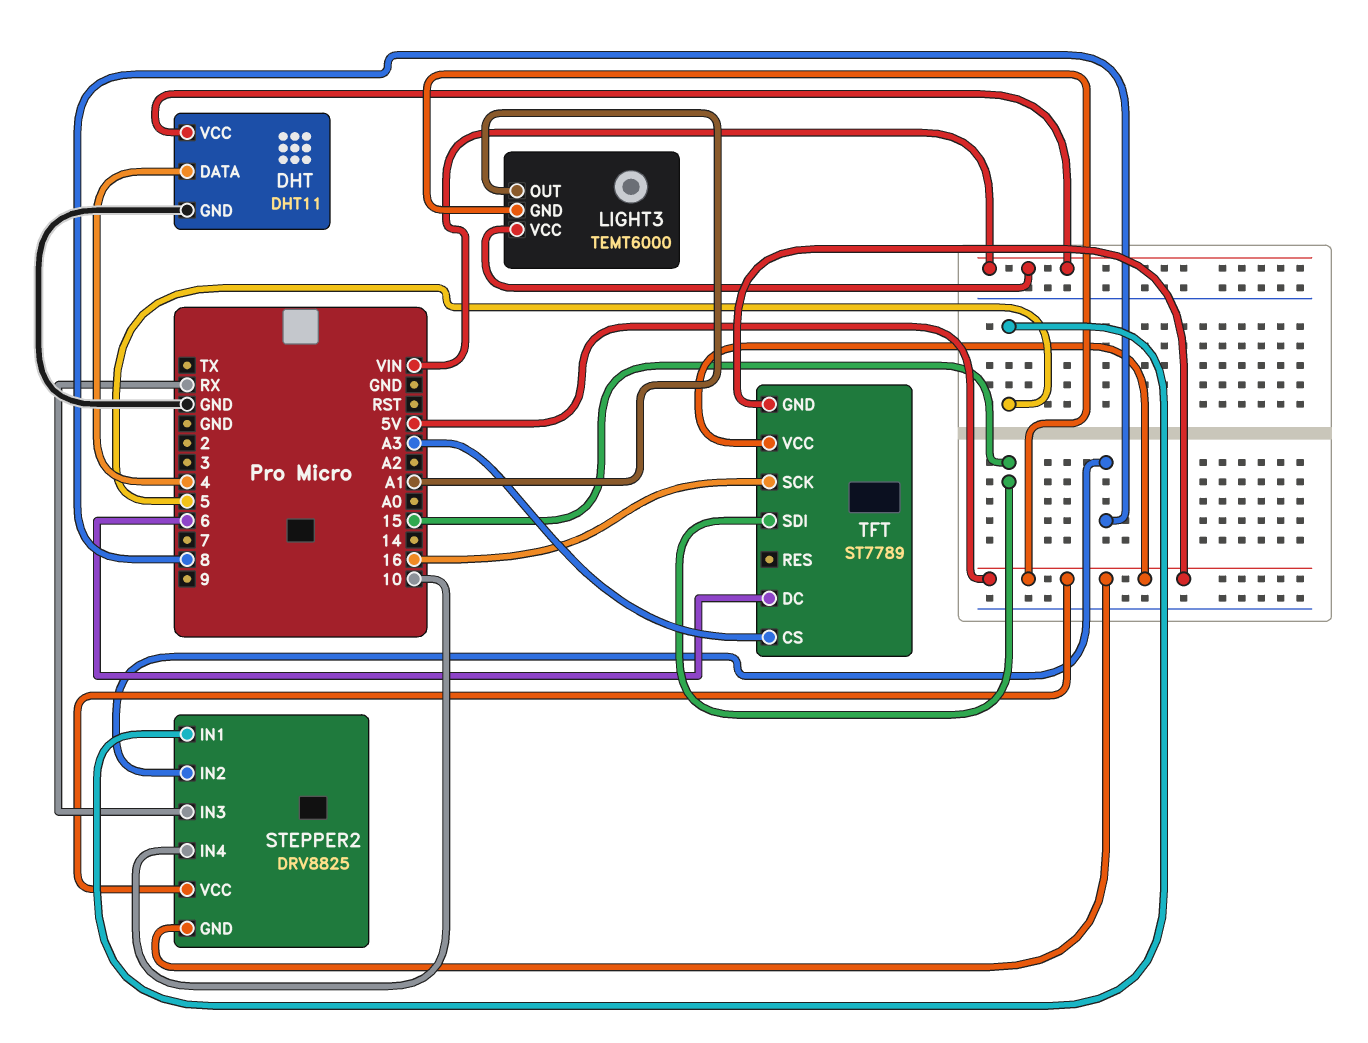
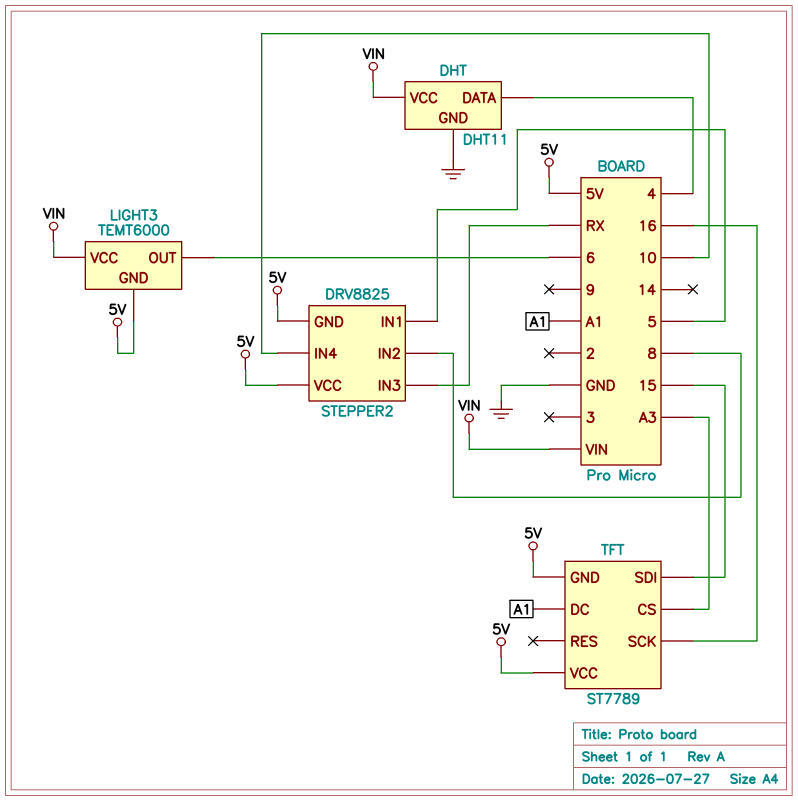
LIGHT3 pin OUT: A1 -> 6
TFT pin DC: 6 -> A1

